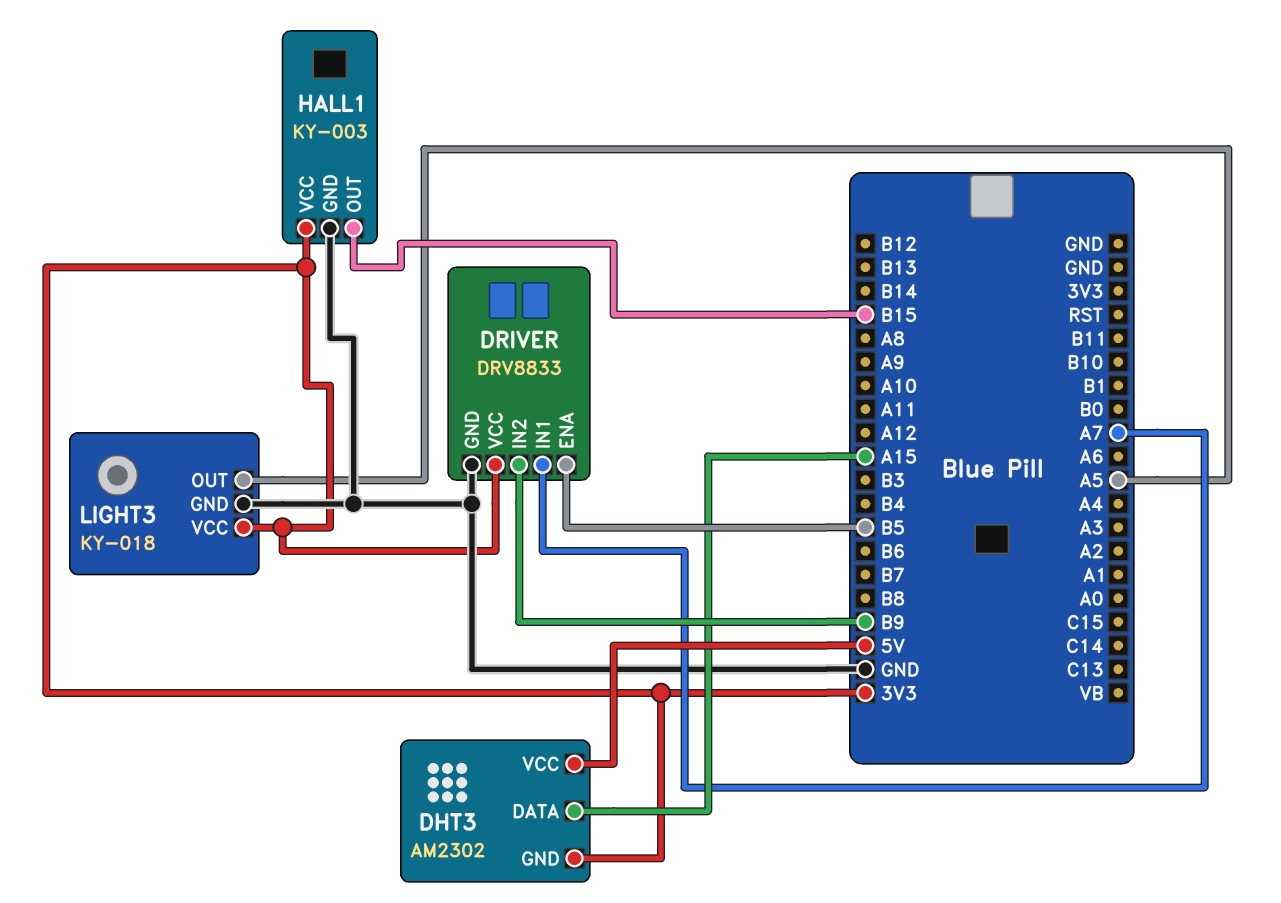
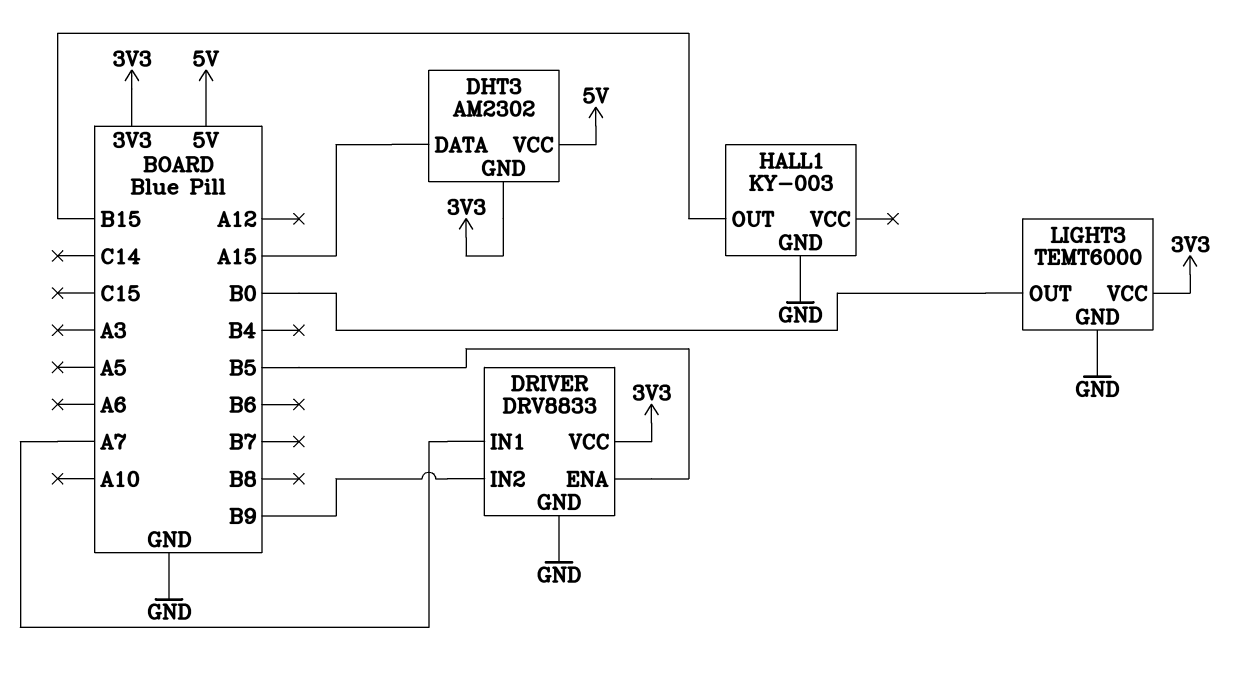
HALL1 pin VCC: 3V3 -> none
LIGHT3: KY-018 -> TEMT6000
LIGHT3 pin OUT: A5 -> B0

